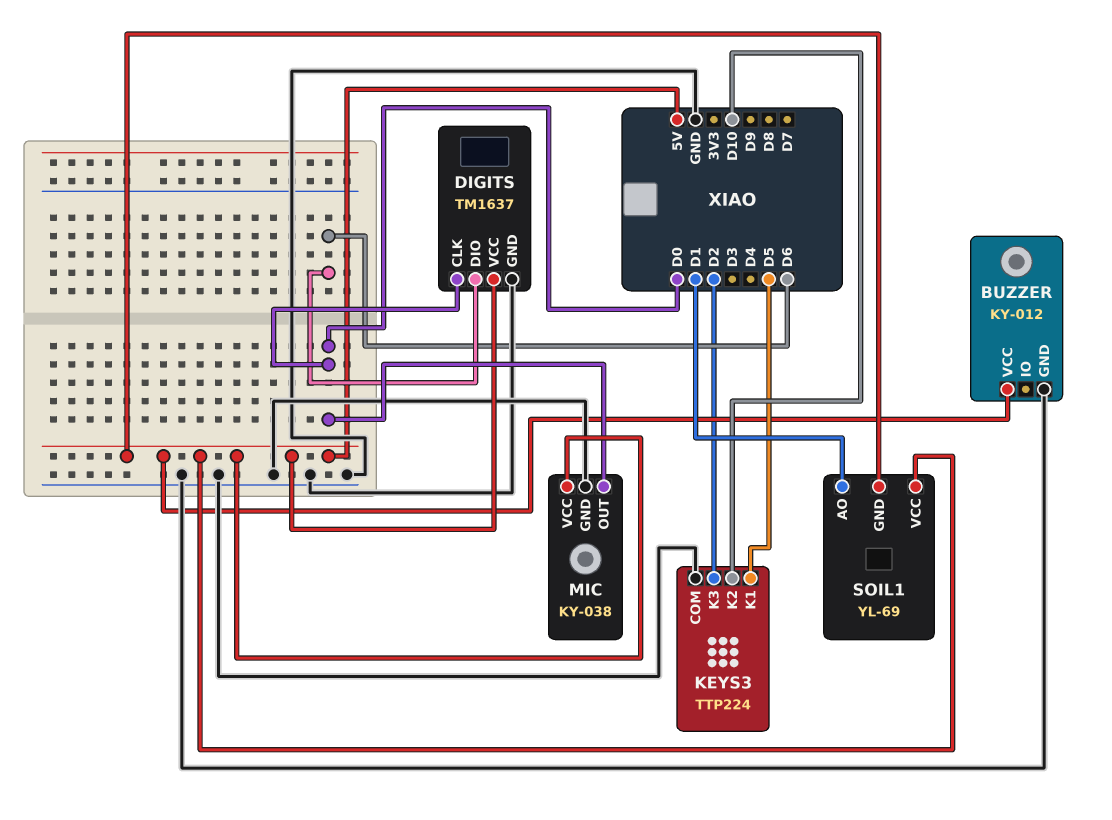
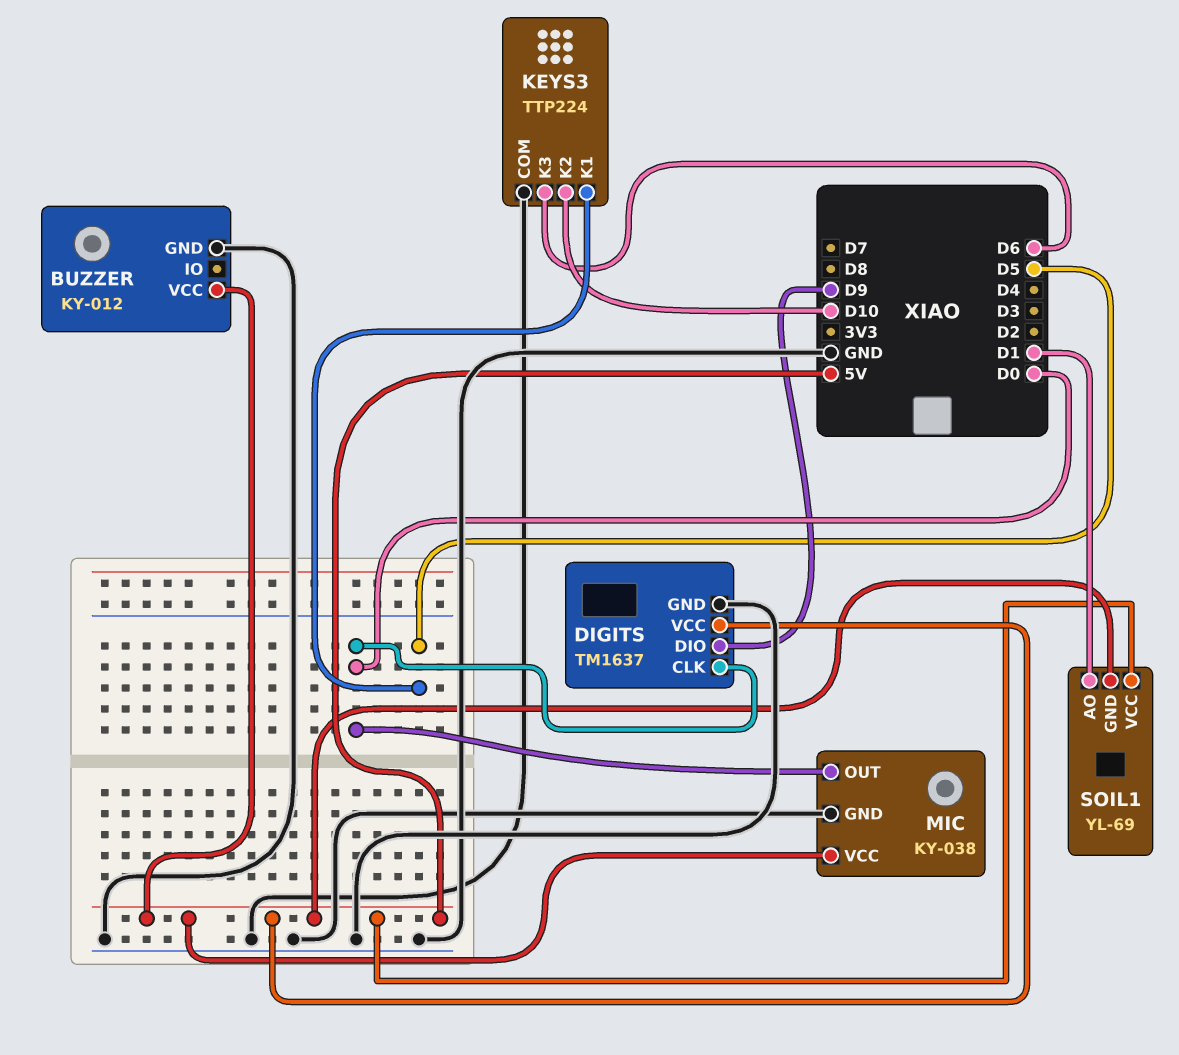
DIGITS pin DIO: D6 -> D9
KEYS3 pin K3: D2 -> D6

